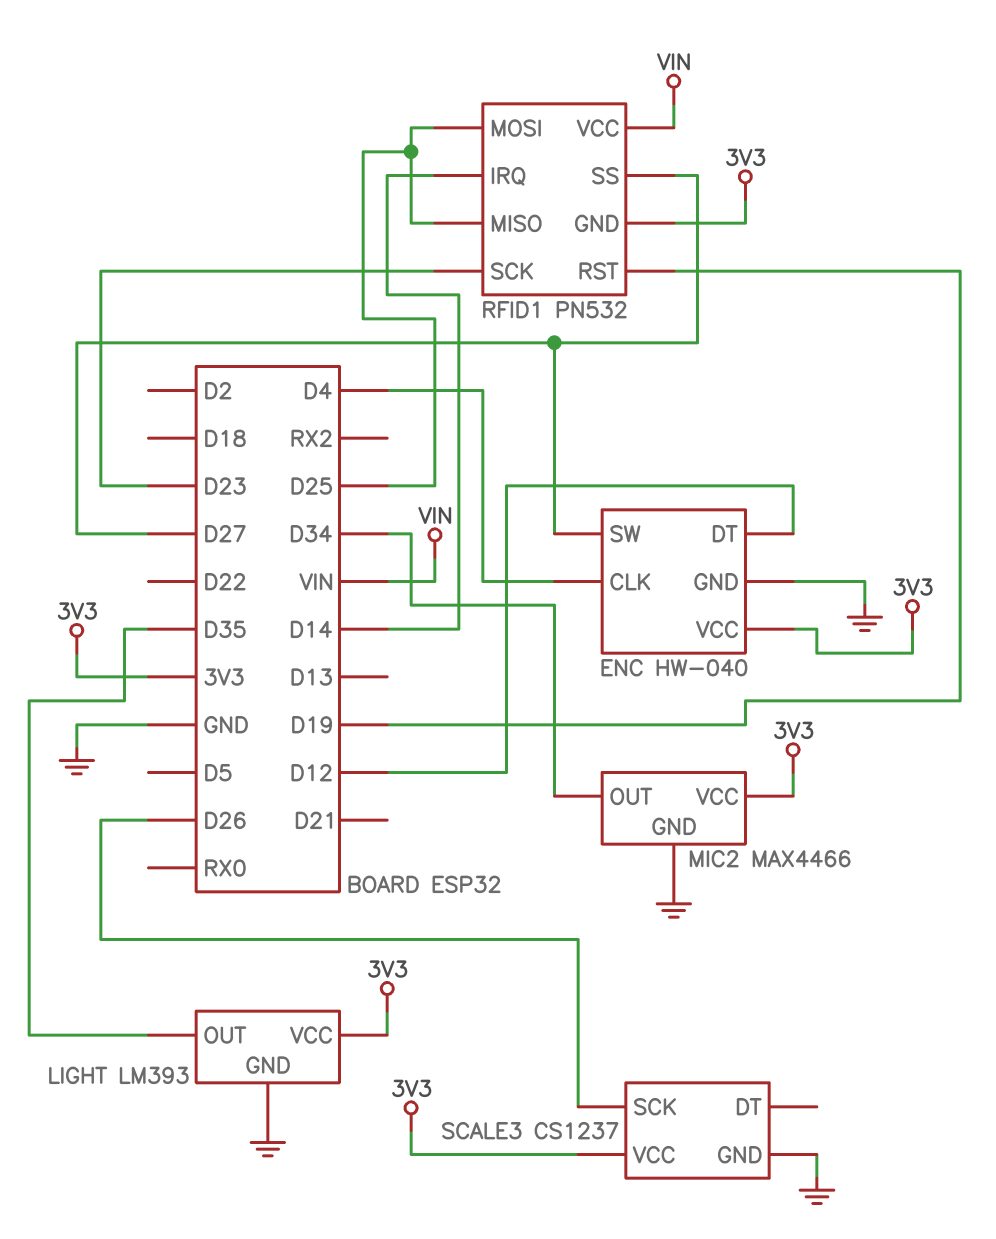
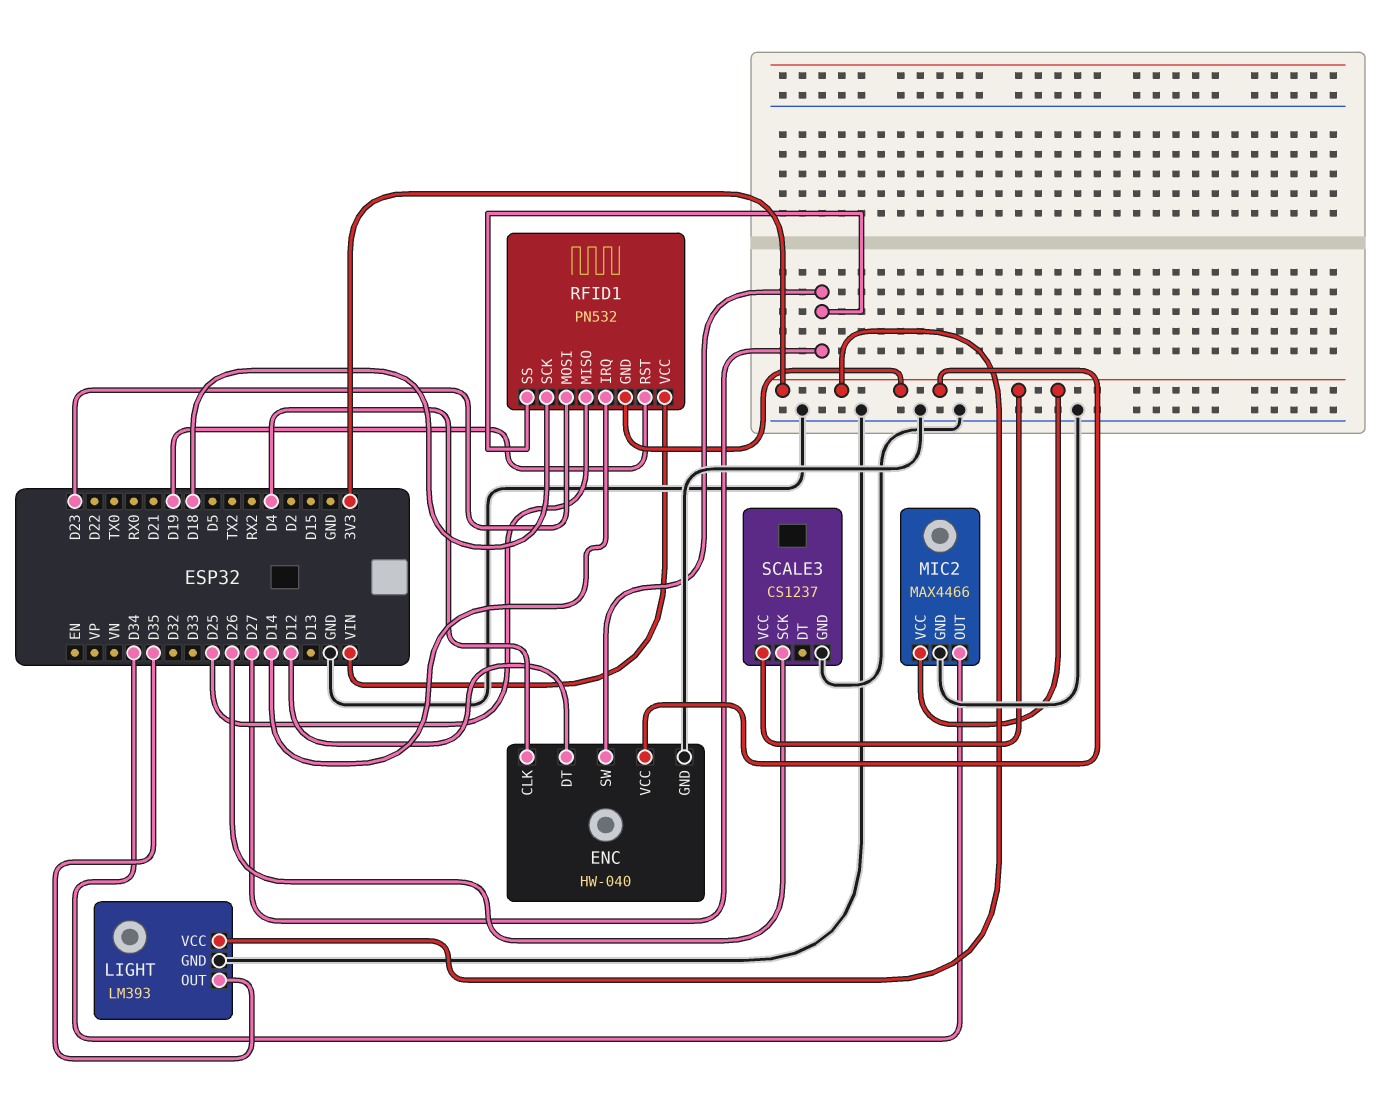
RFID1 pin MOSI: D25 -> D23
RFID1 pin SCK: D23 -> D18

